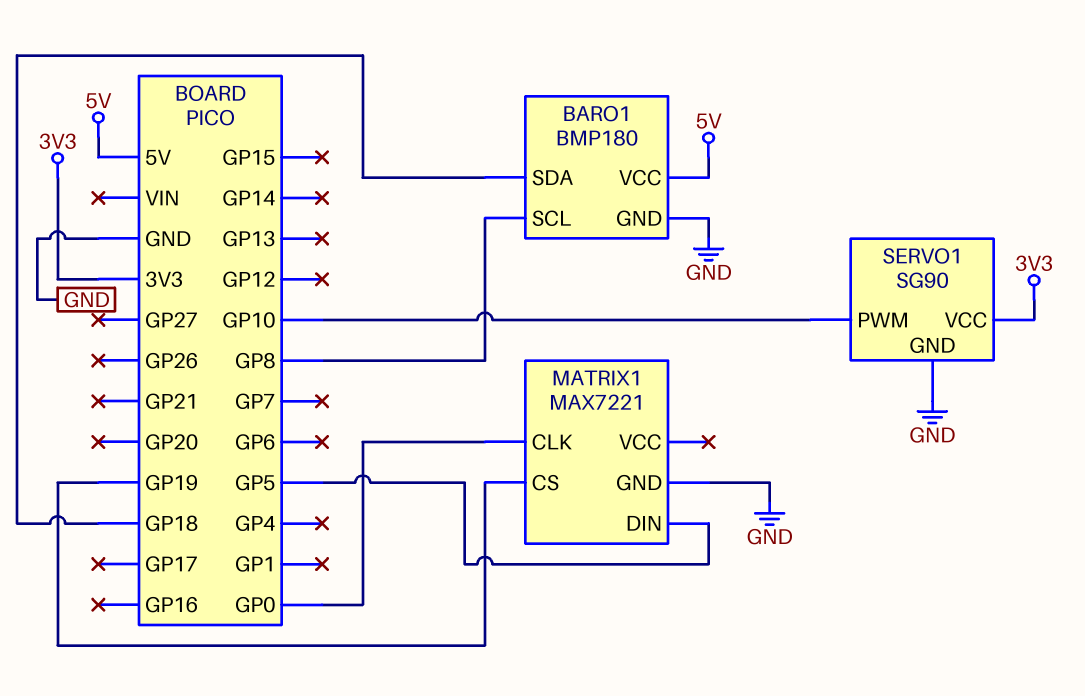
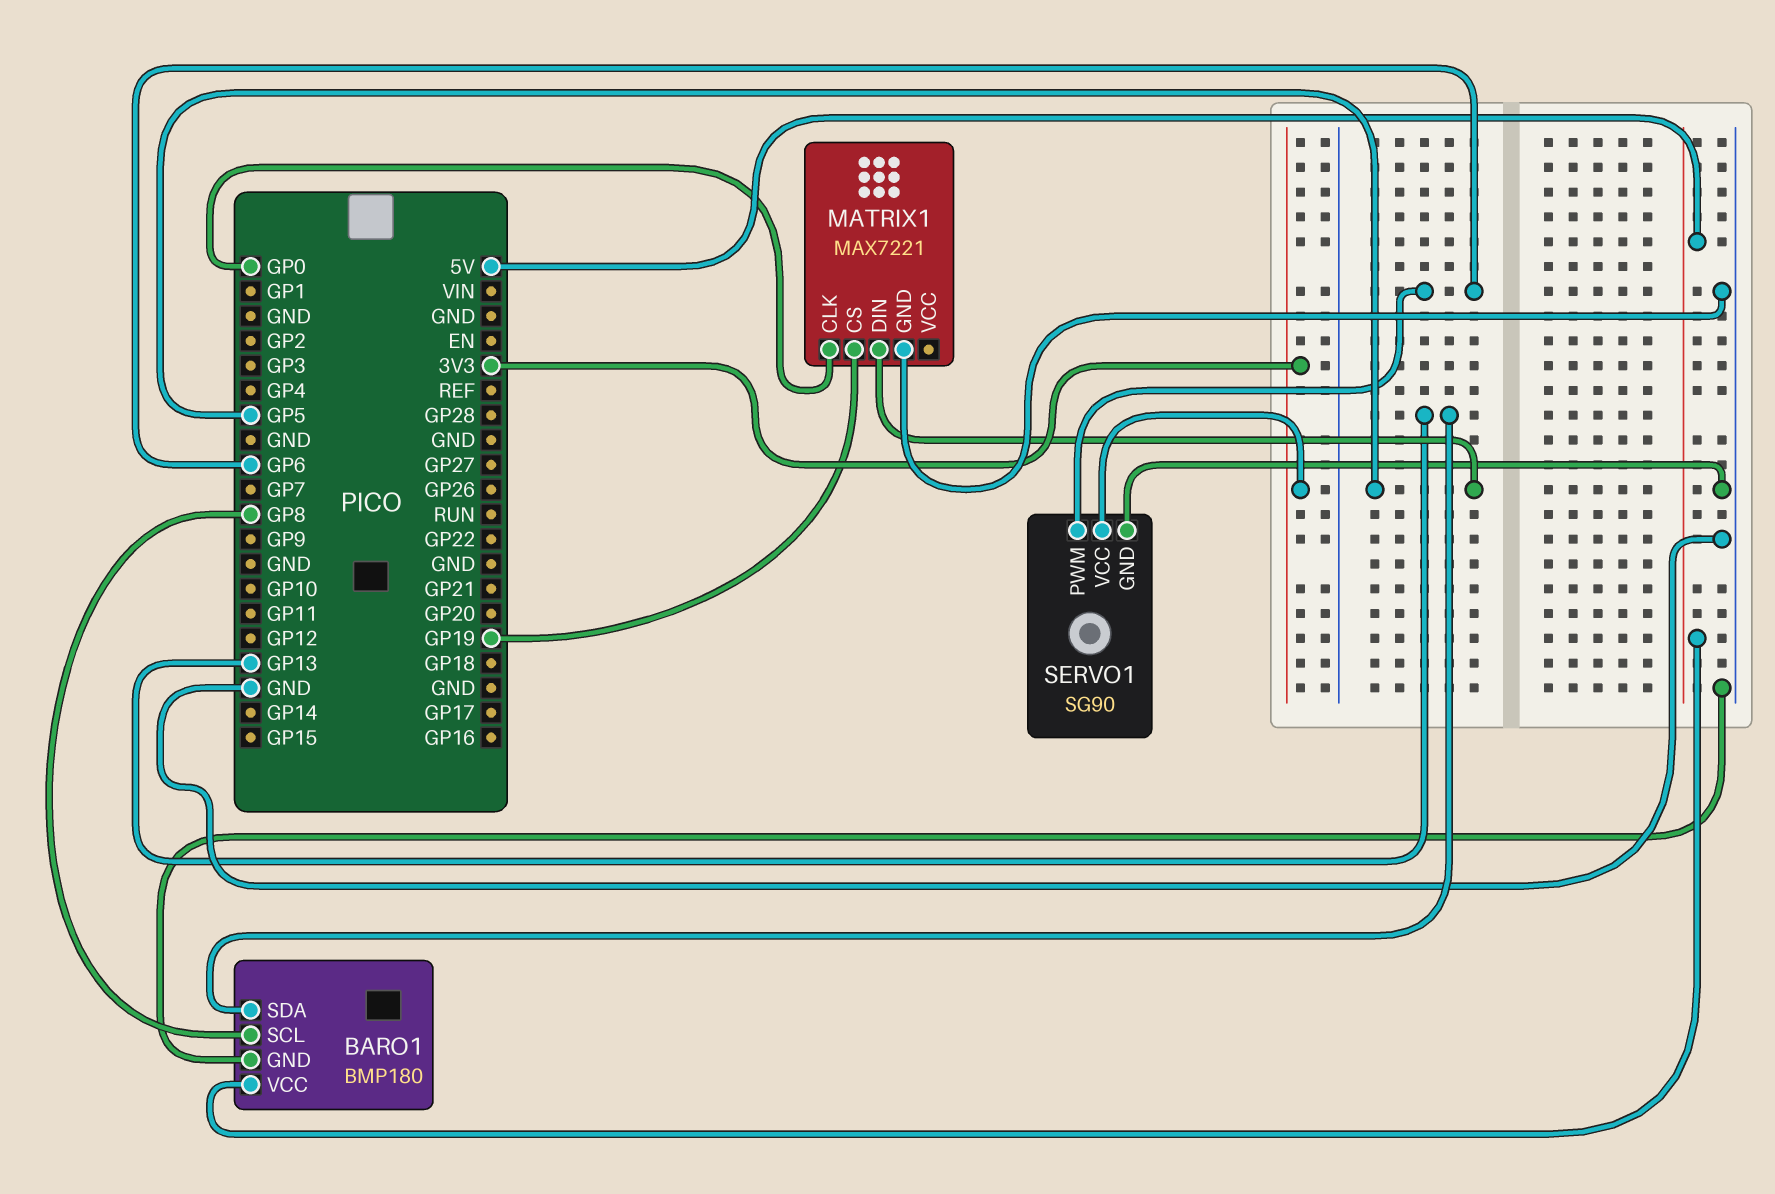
BARO1 pin SDA: GP18 -> GP13
SERVO1 pin PWM: GP10 -> GP6

